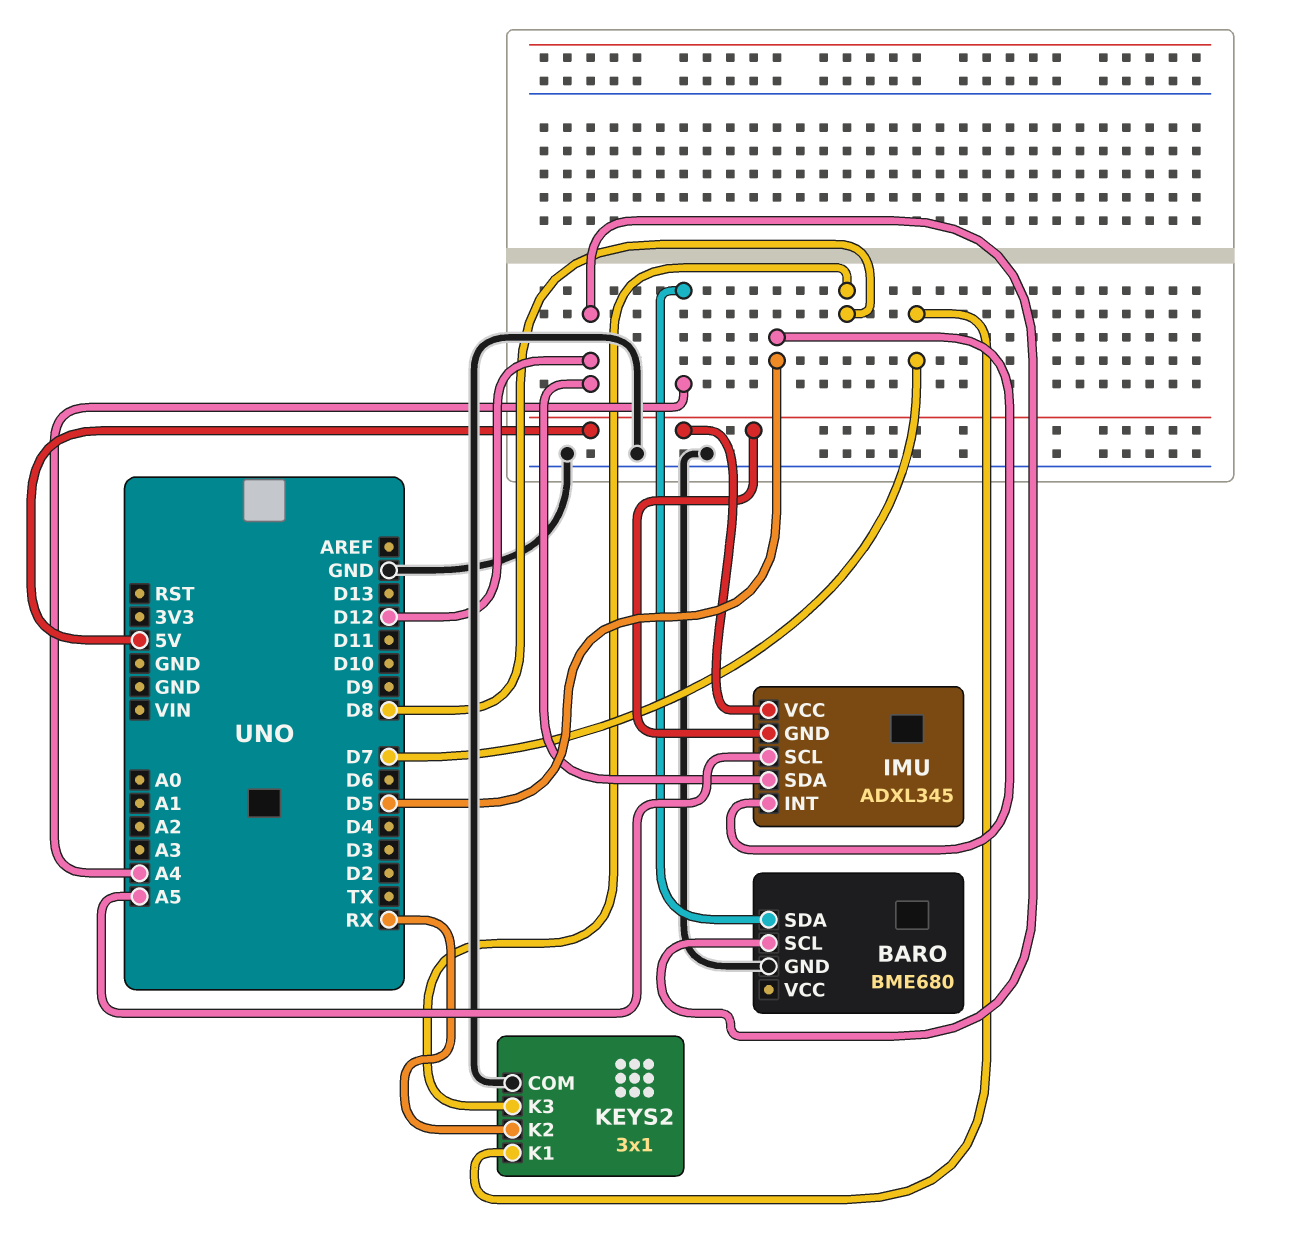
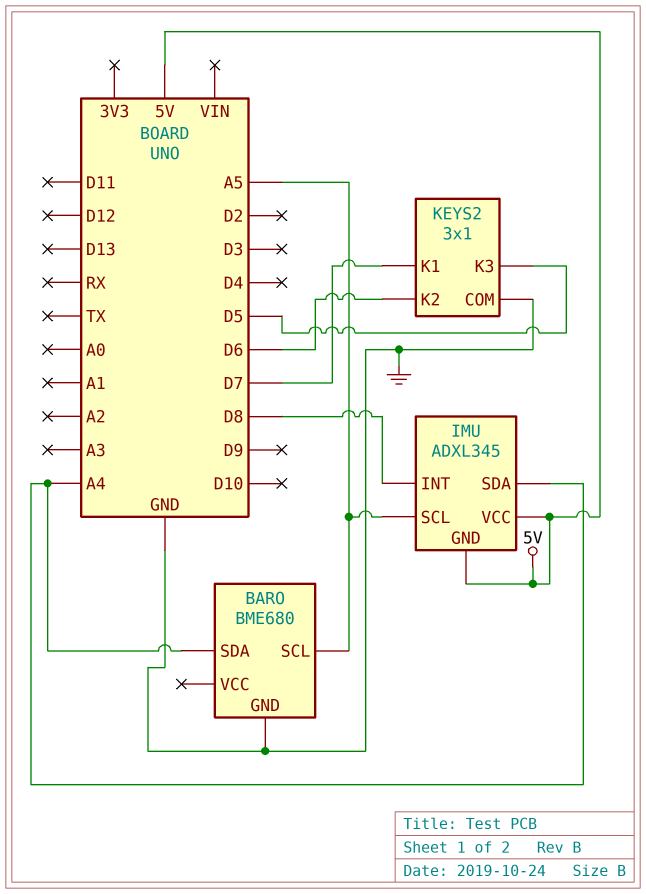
BARO pin SCL: D12 -> A5
IMU pin INT: D5 -> D8
IMU pin SDA: D12 -> A4
KEYS2 pin K2: RX -> D6
KEYS2 pin K3: D8 -> D5

